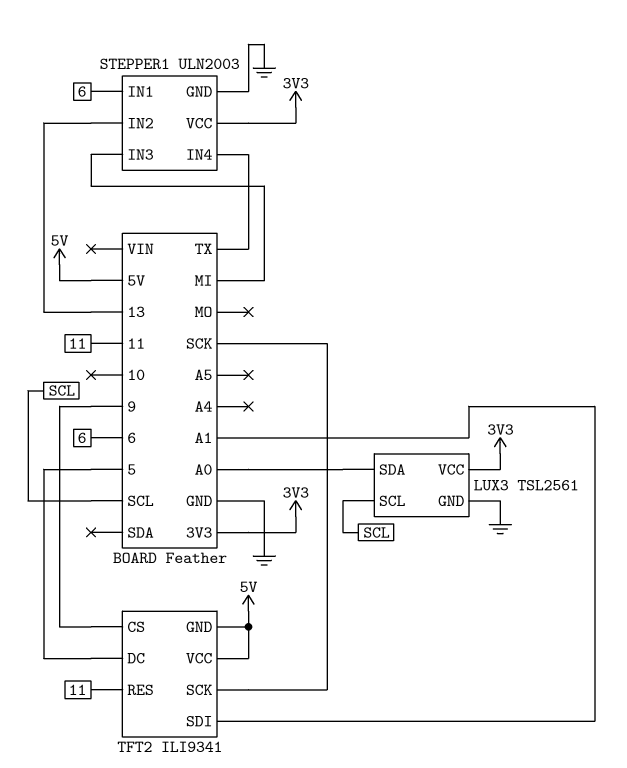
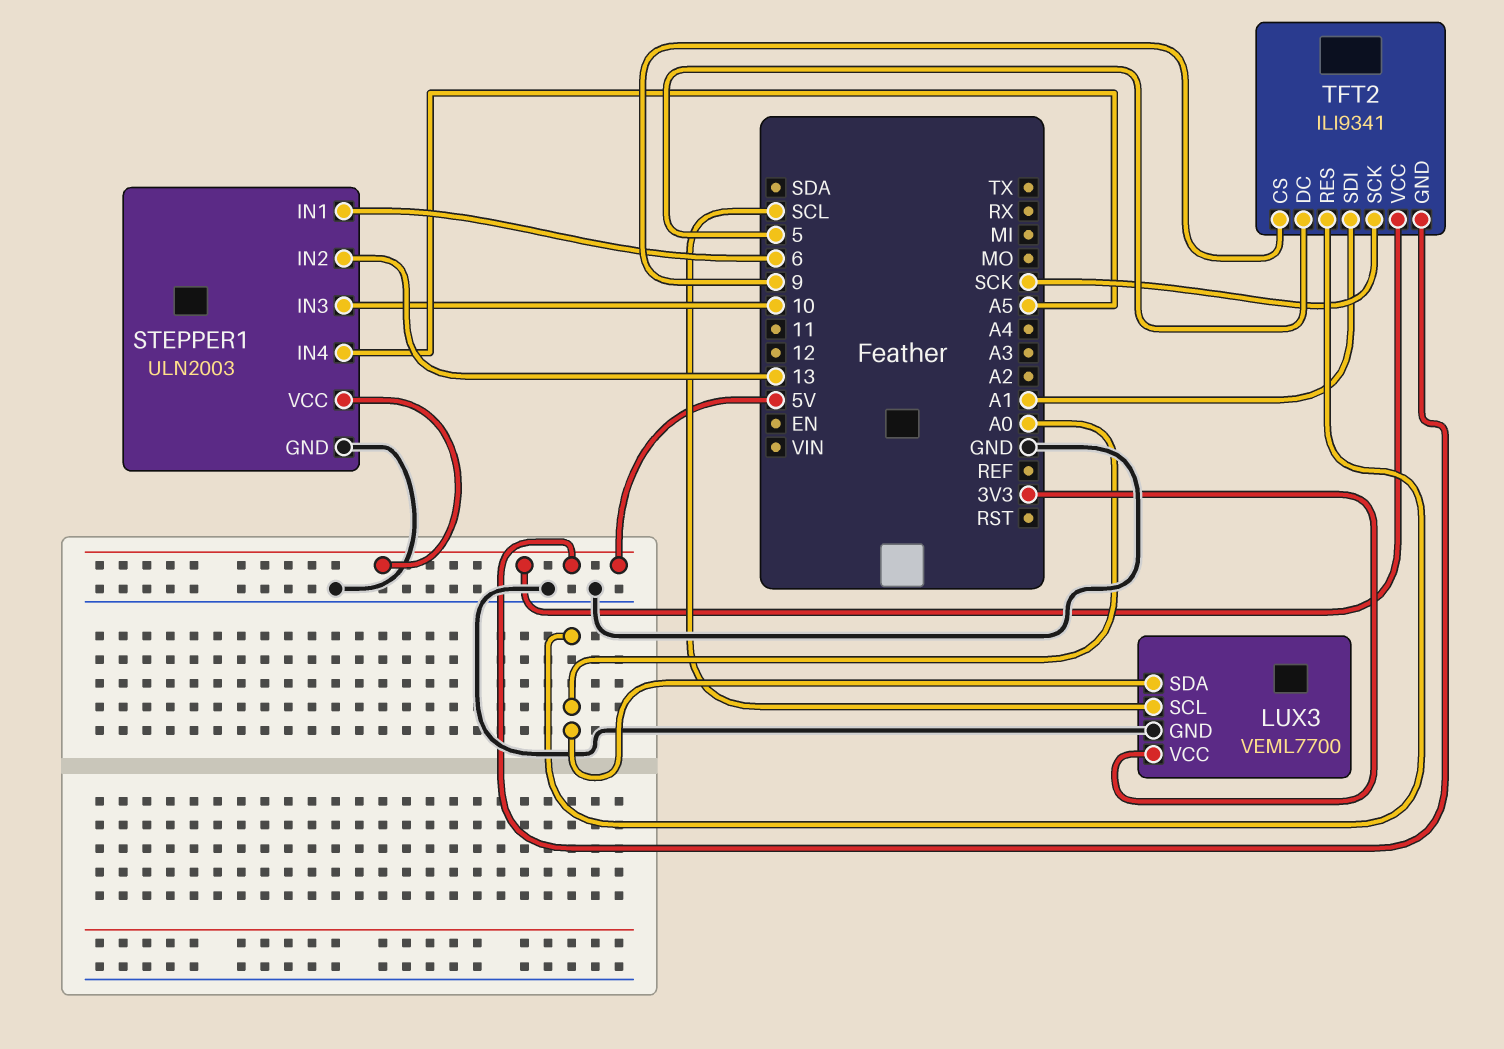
LUX3: TSL2561 -> VEML7700
STEPPER1 pin IN3: MI -> 10
STEPPER1 pin IN4: TX -> A5
STEPPER1 pin VCC: 3V3 -> 5V
TFT2 pin RES: 11 -> A0

